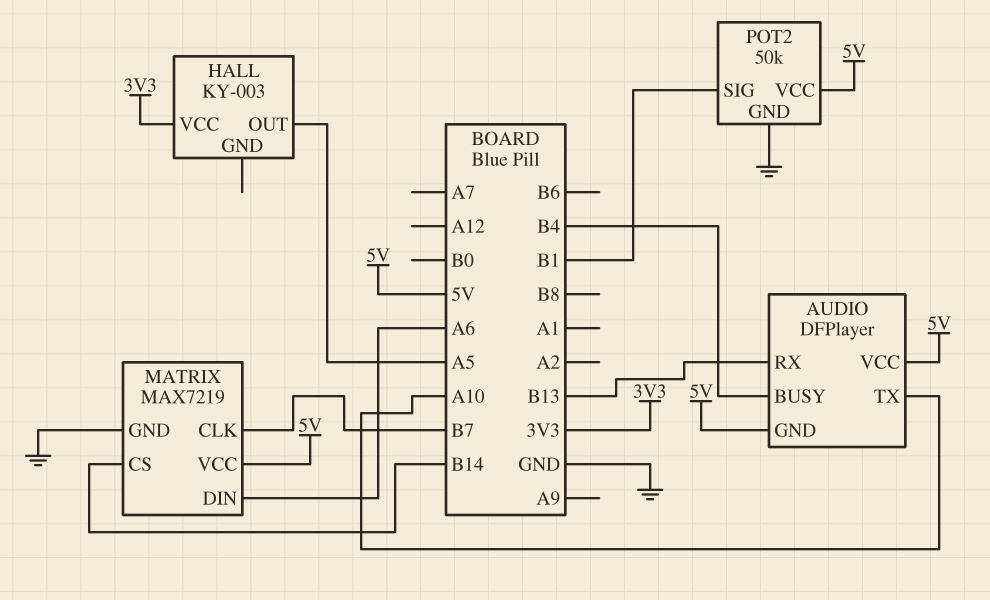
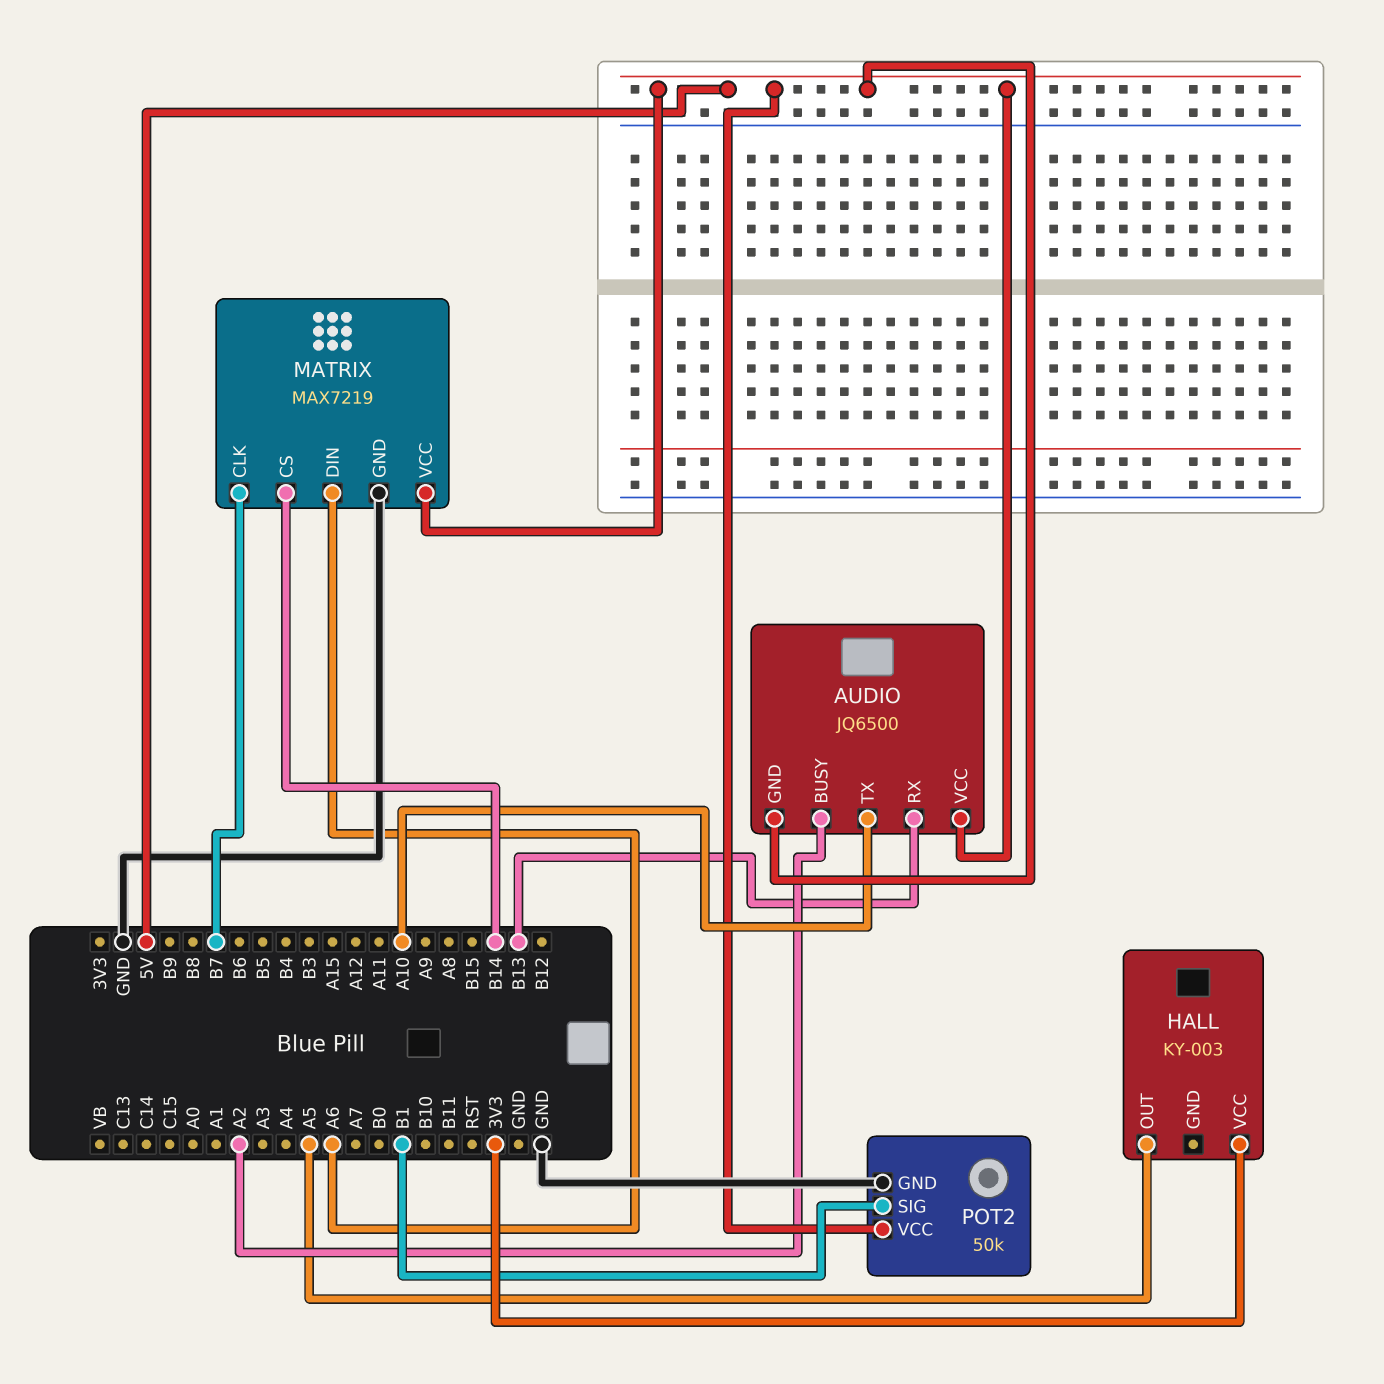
AUDIO: DFPlayer -> JQ6500
AUDIO pin BUSY: B4 -> A2

